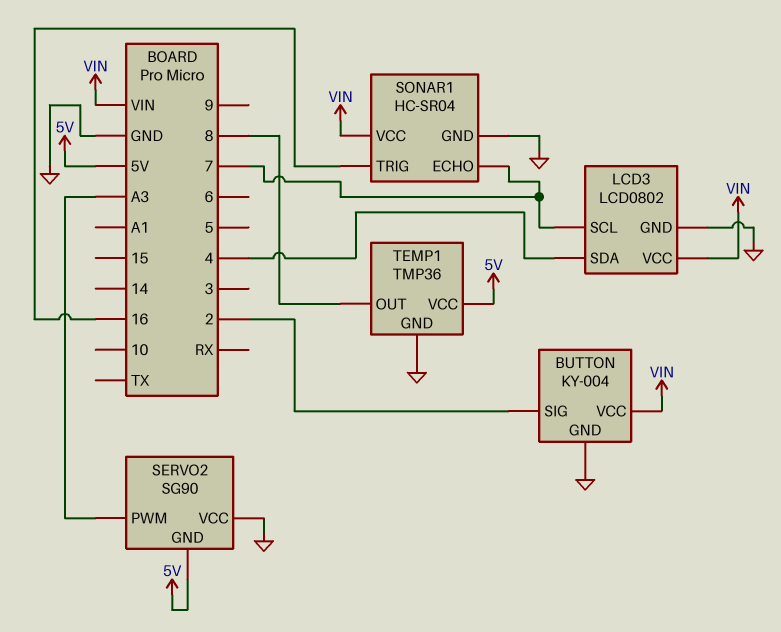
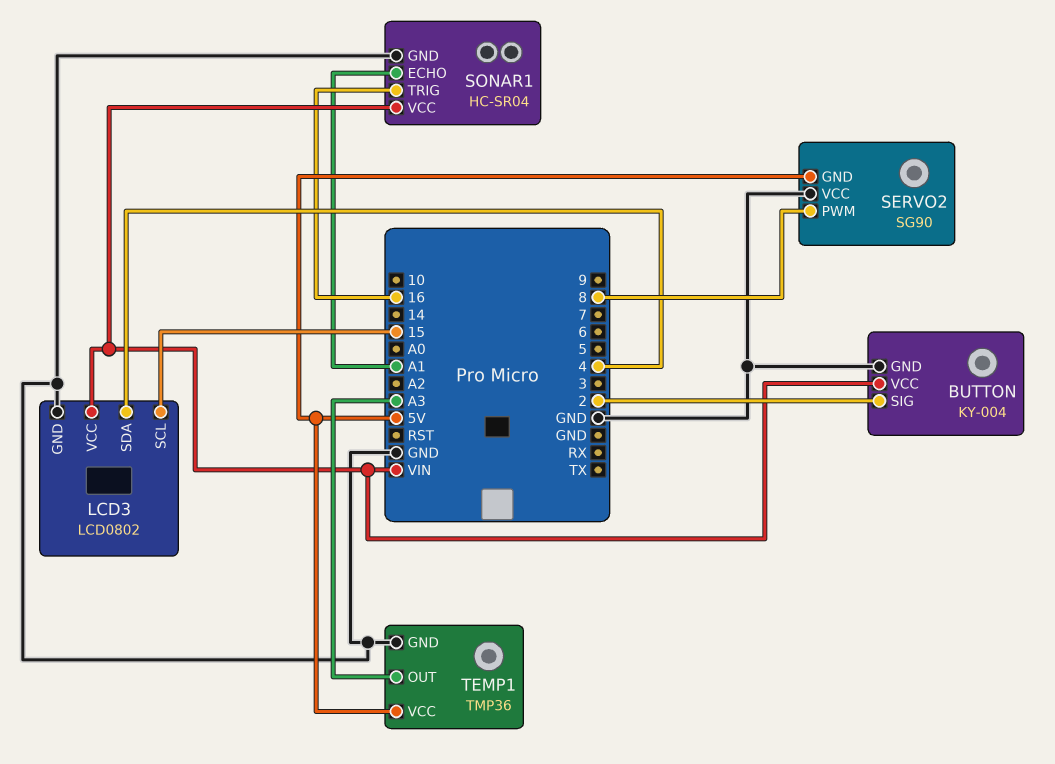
LCD3 pin SCL: 7 -> 15
SERVO2 pin PWM: A3 -> 8
SONAR1 pin ECHO: 7 -> A1
TEMP1 pin OUT: 8 -> A3

